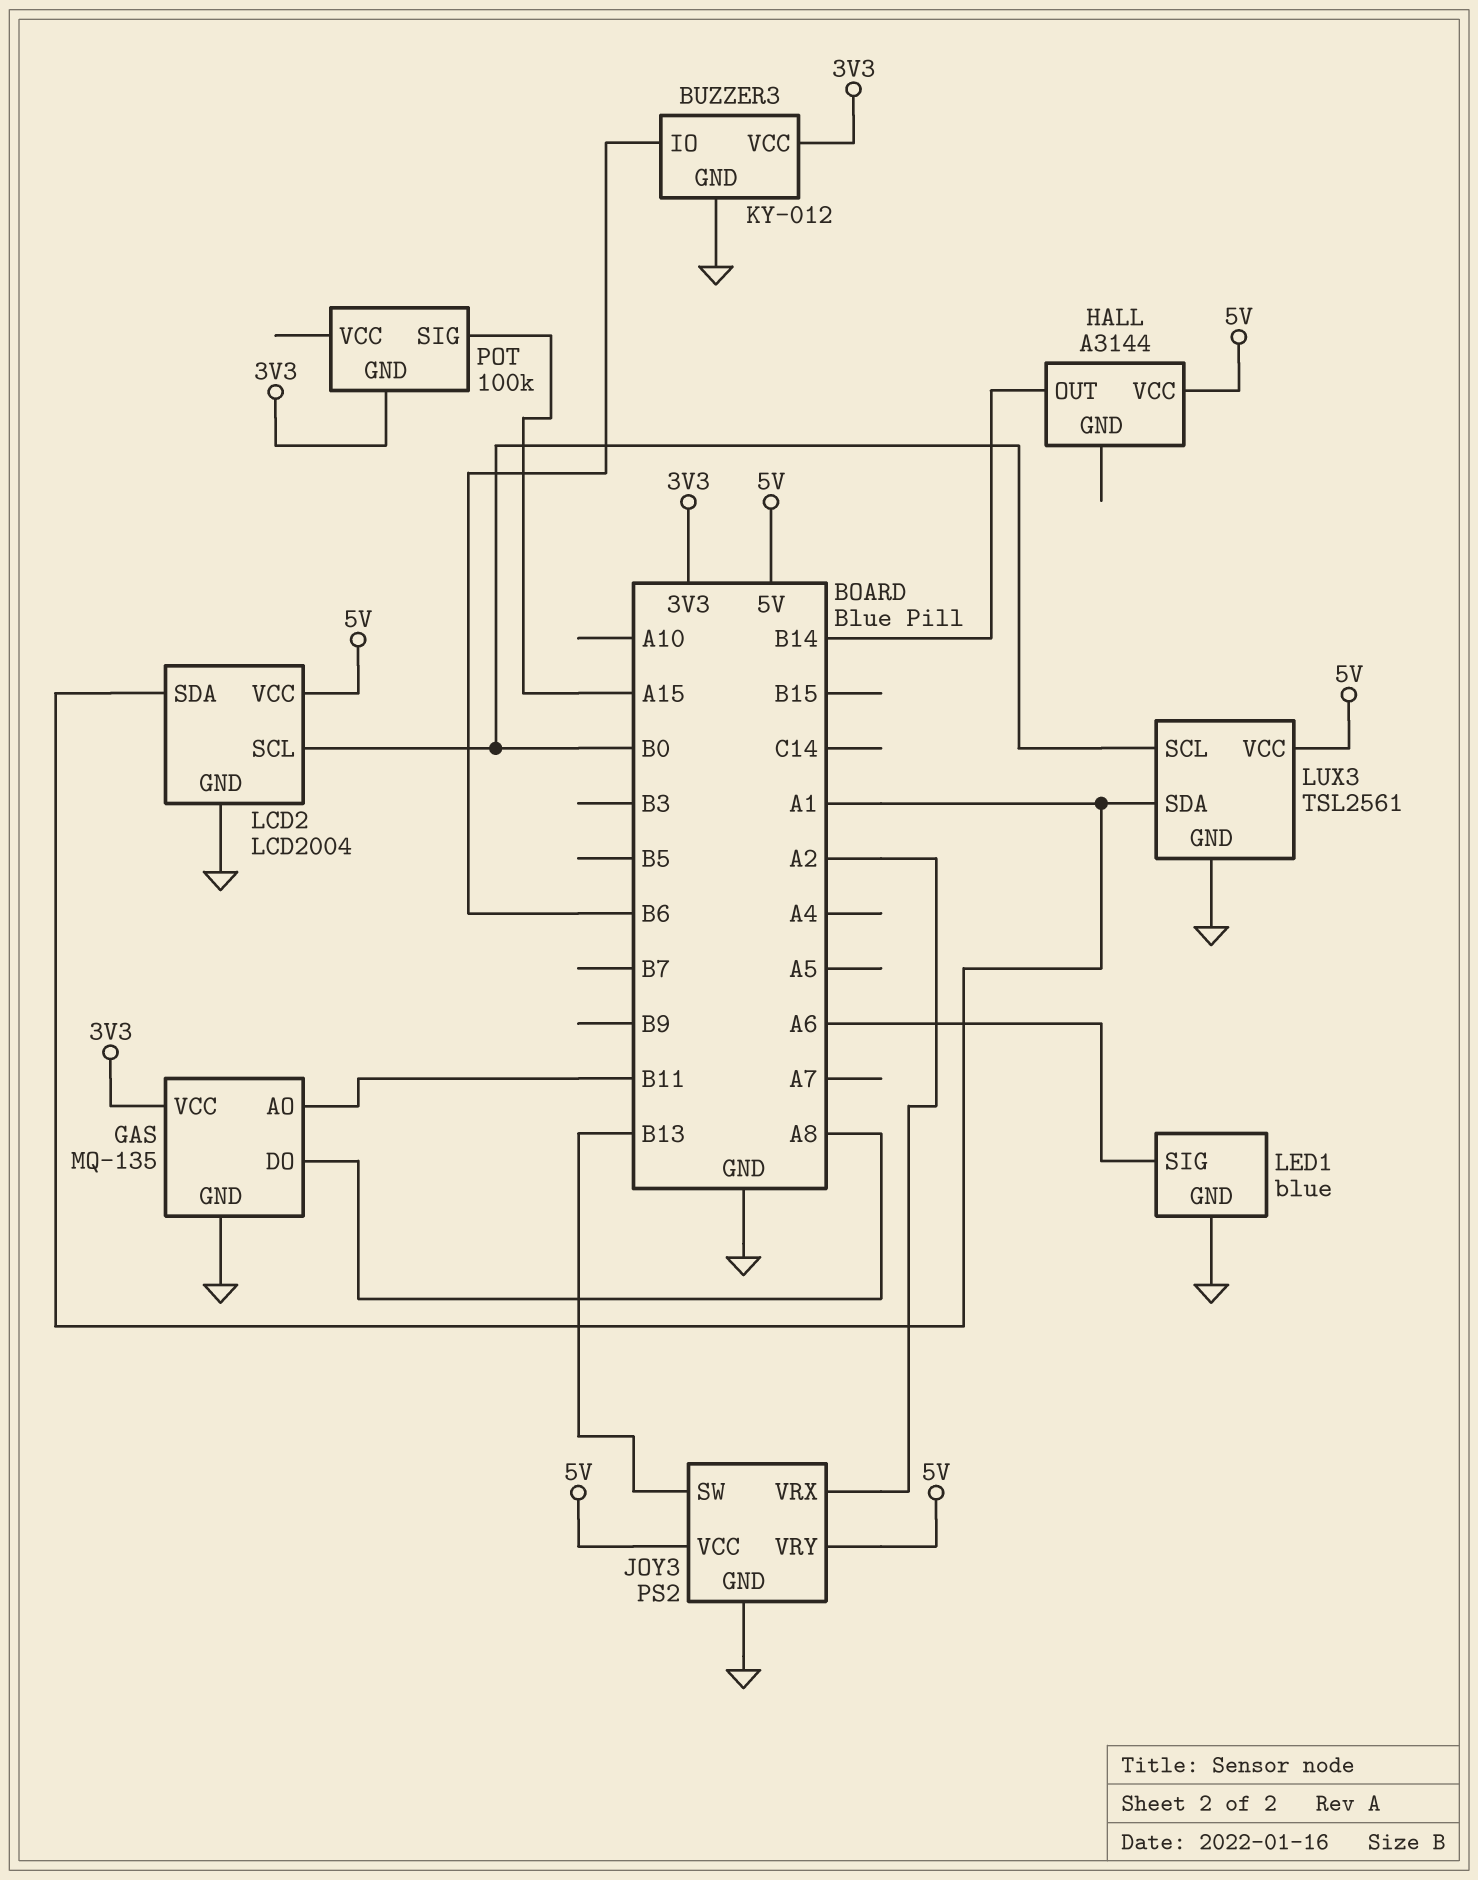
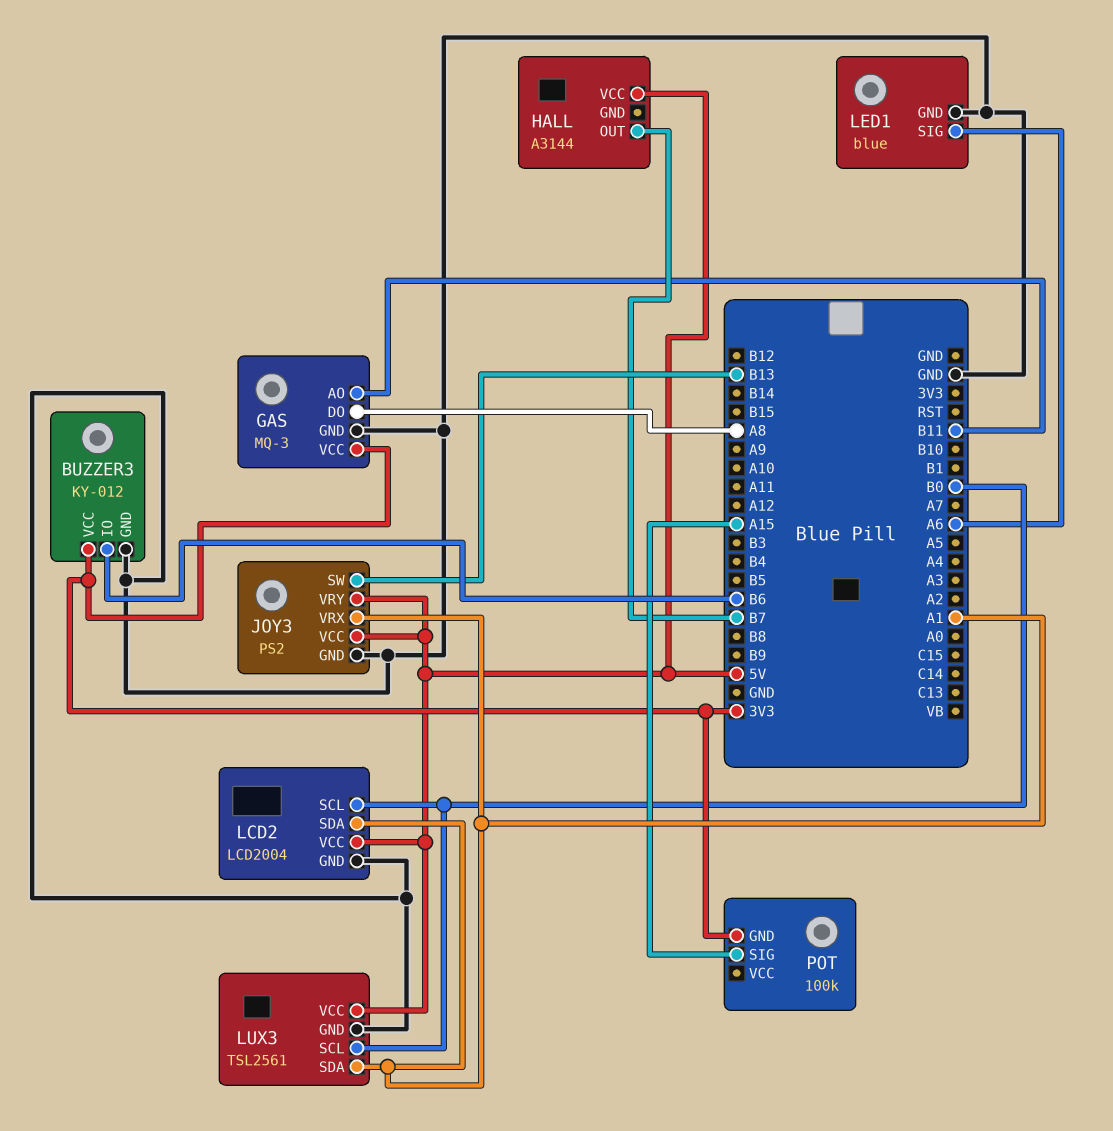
GAS: MQ-135 -> MQ-3
HALL pin OUT: B14 -> B7
JOY3 pin VRX: A2 -> A1

